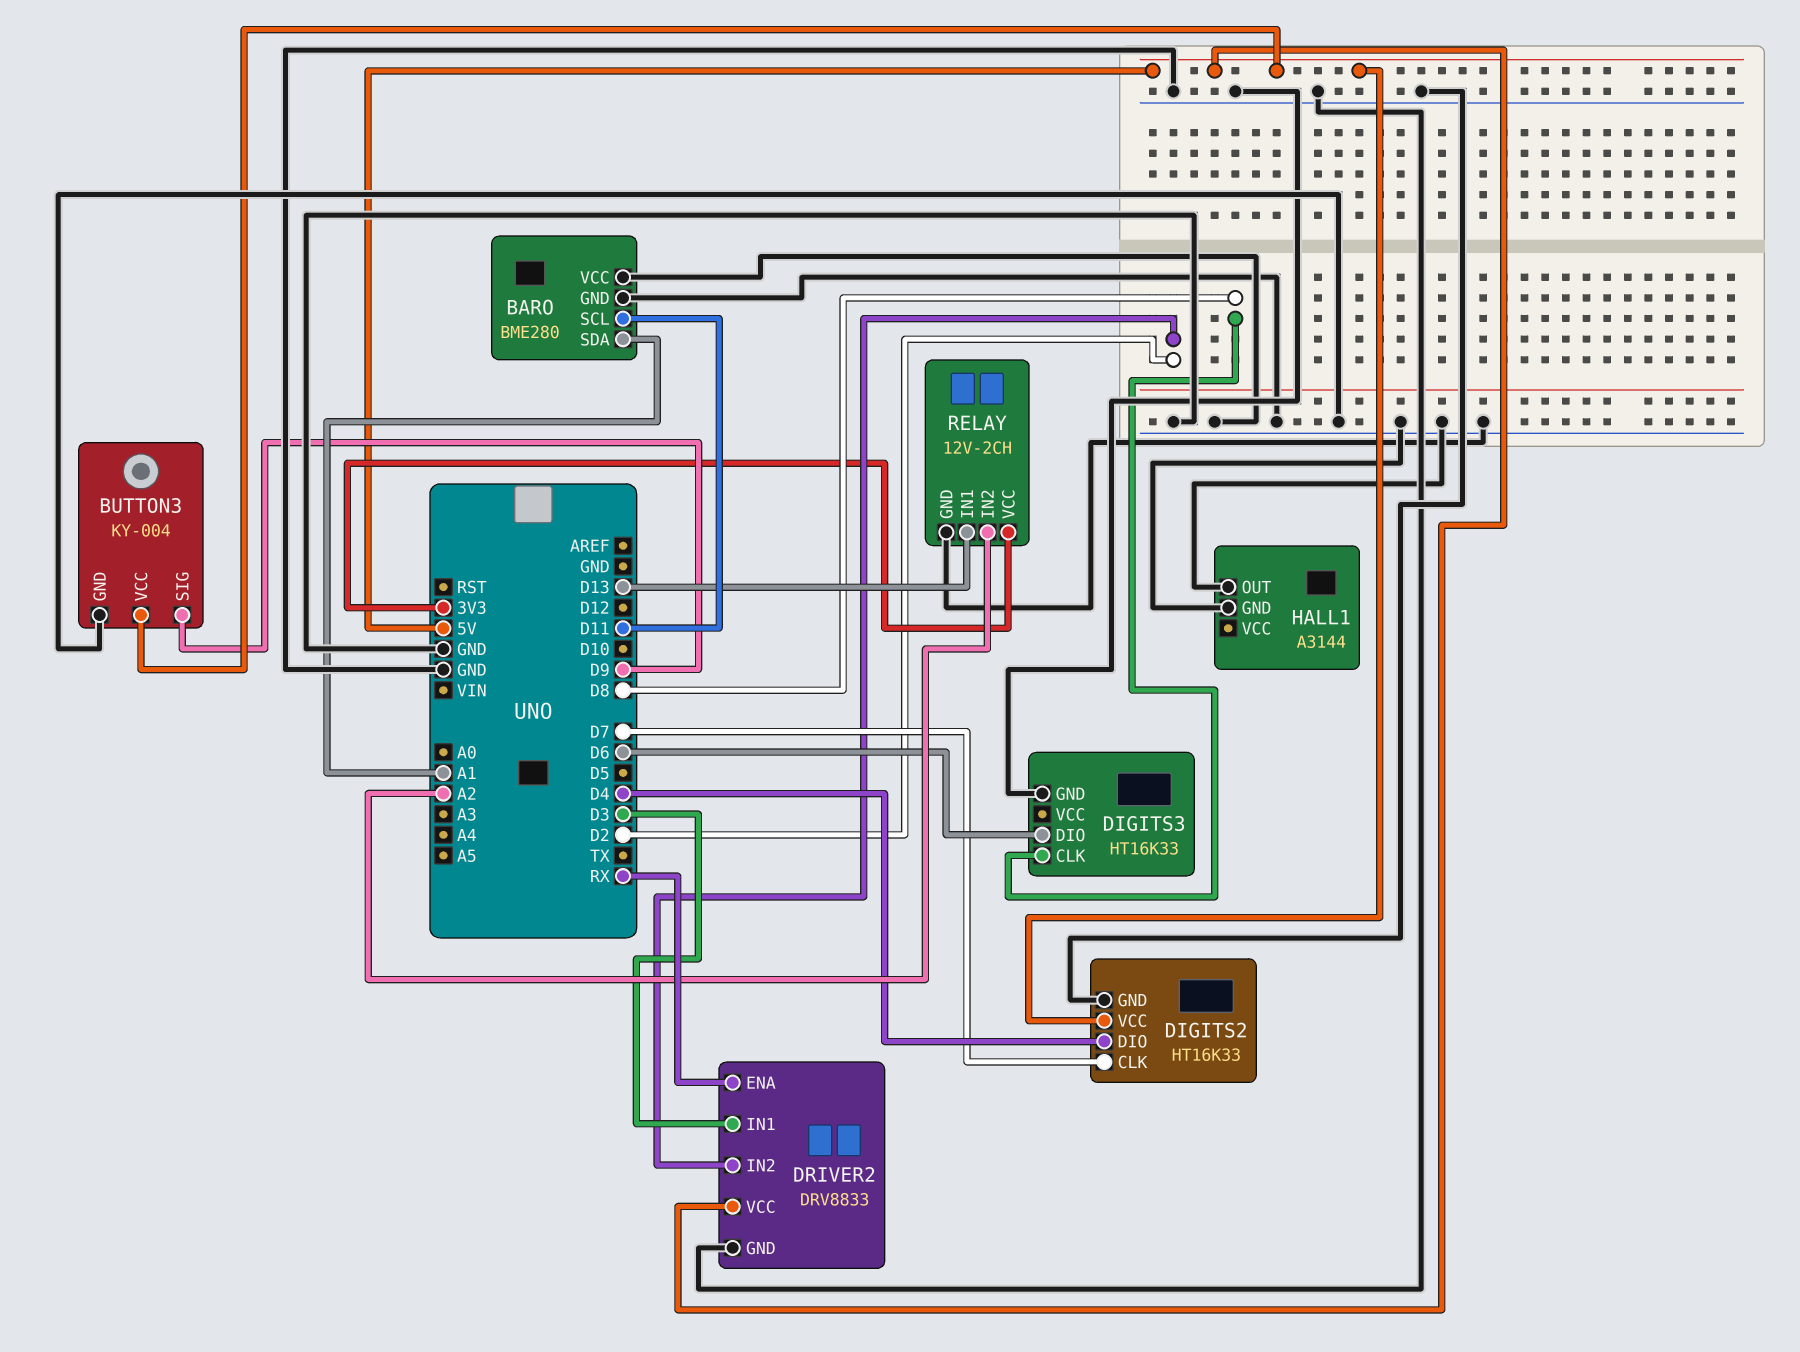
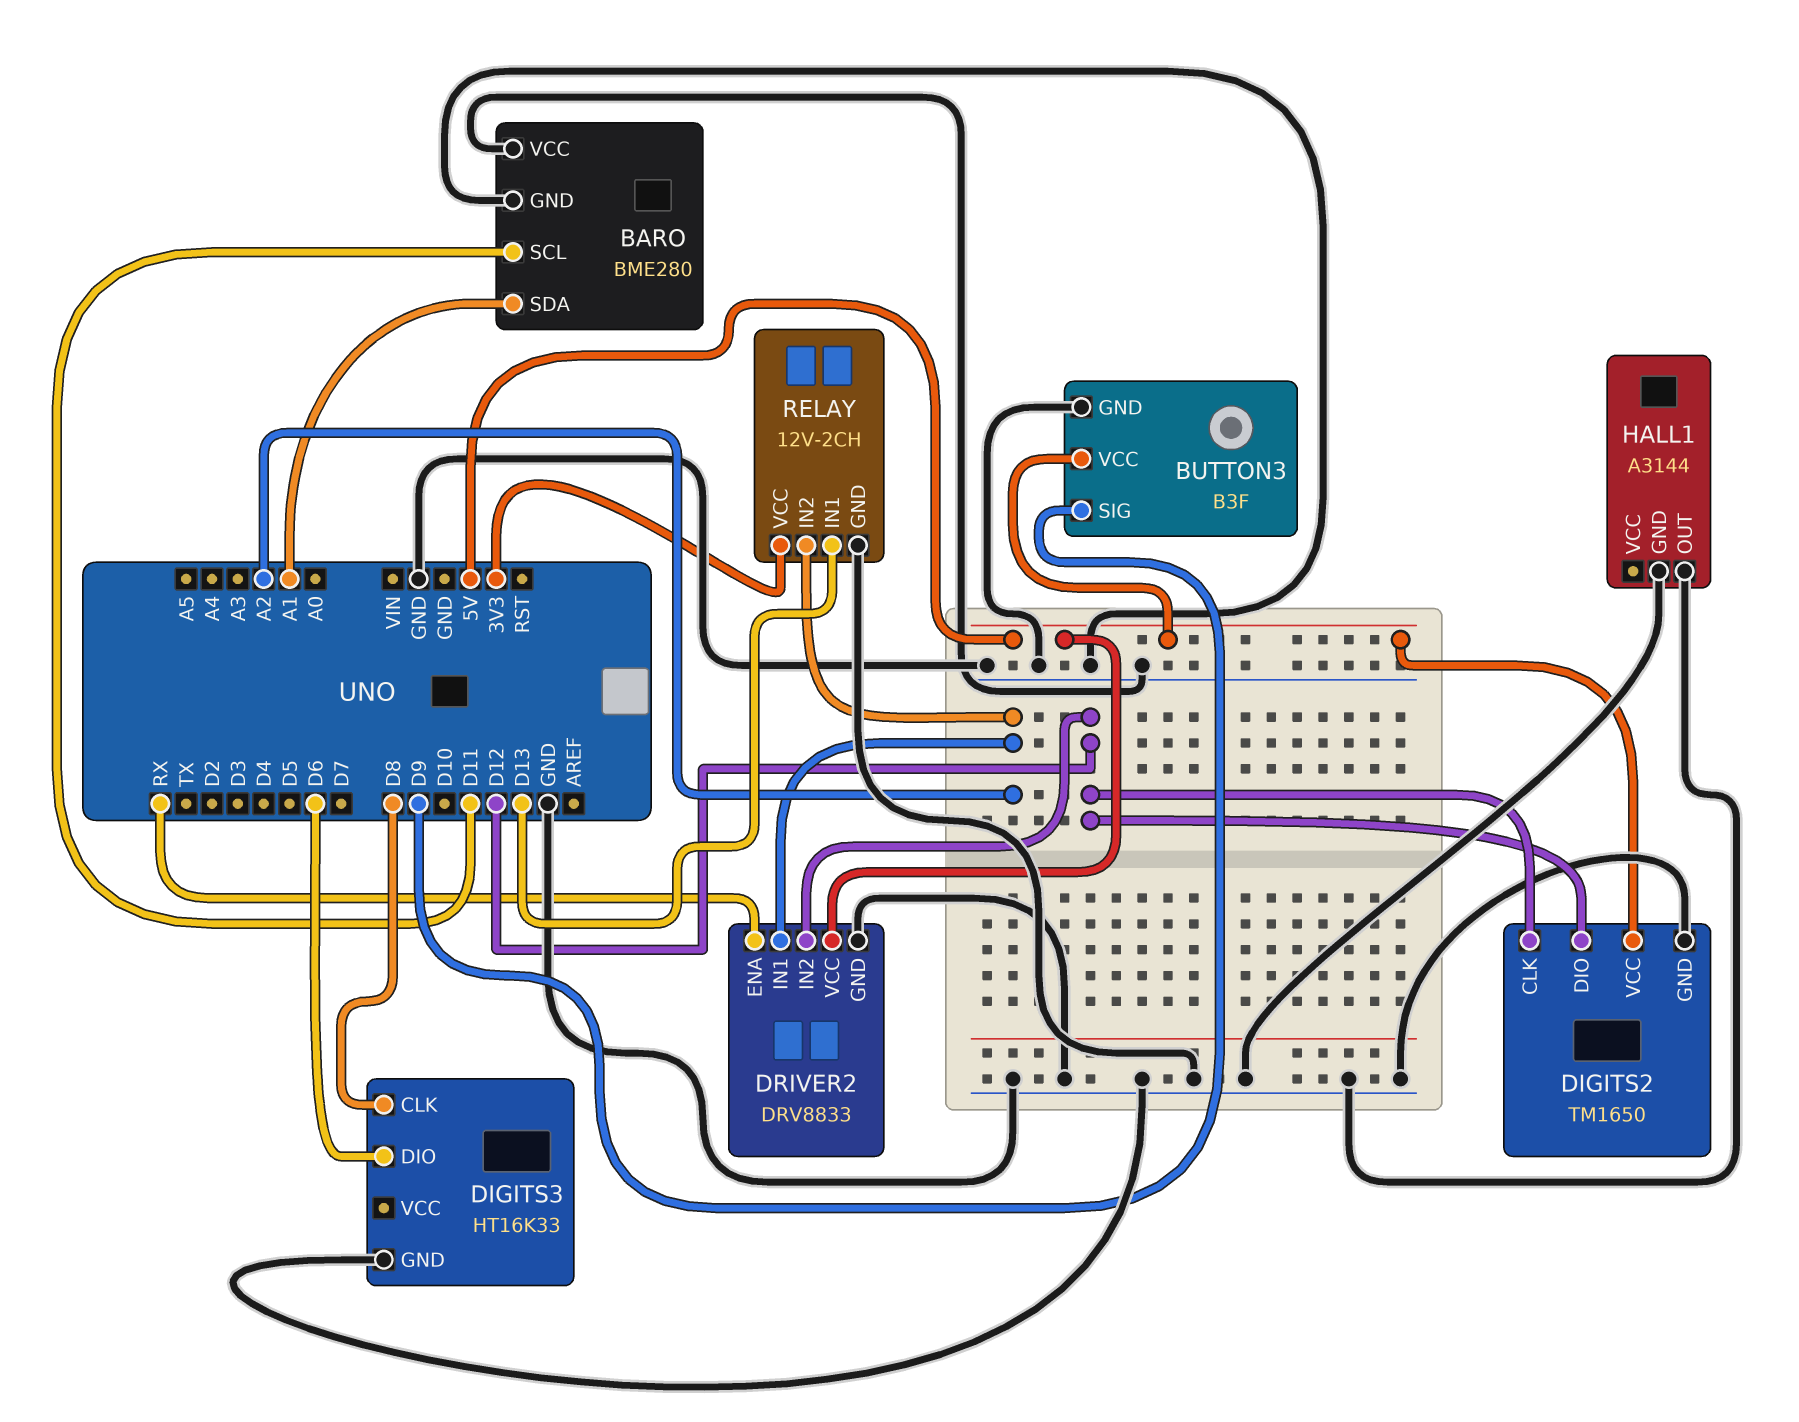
BUTTON3: KY-004 -> B3F
DIGITS2: HT16K33 -> TM1650
DIGITS2 pin CLK: D7 -> D12
DIGITS2 pin DIO: D4 -> D12
DRIVER2 pin IN1: D3 -> A2
DRIVER2 pin IN2: D2 -> D12

